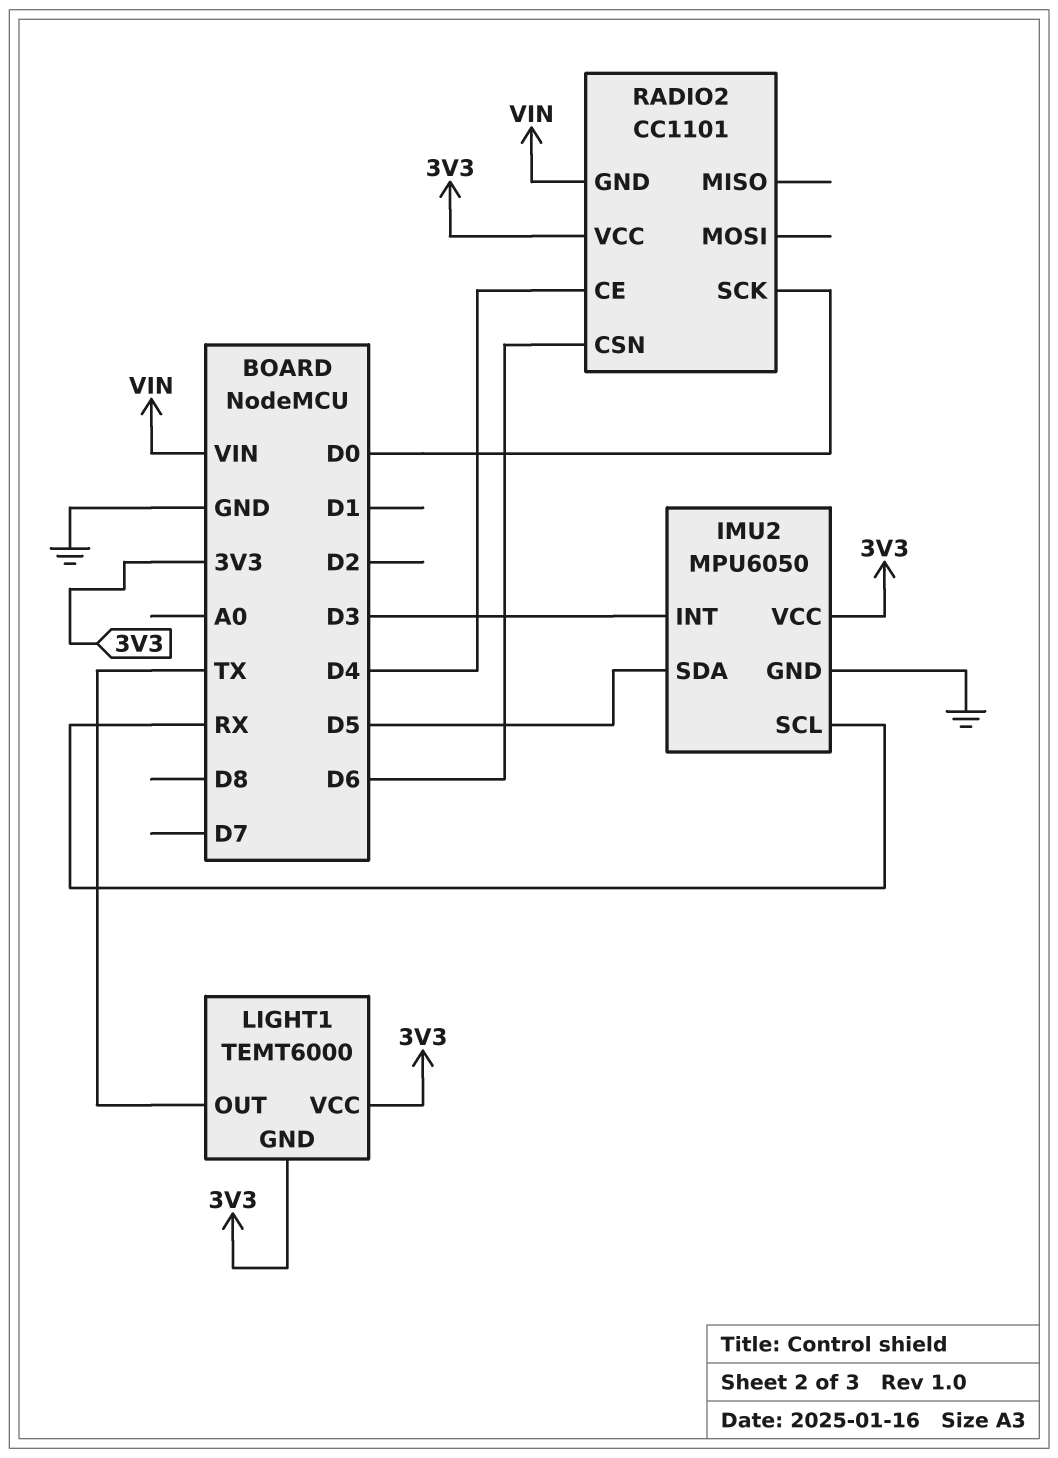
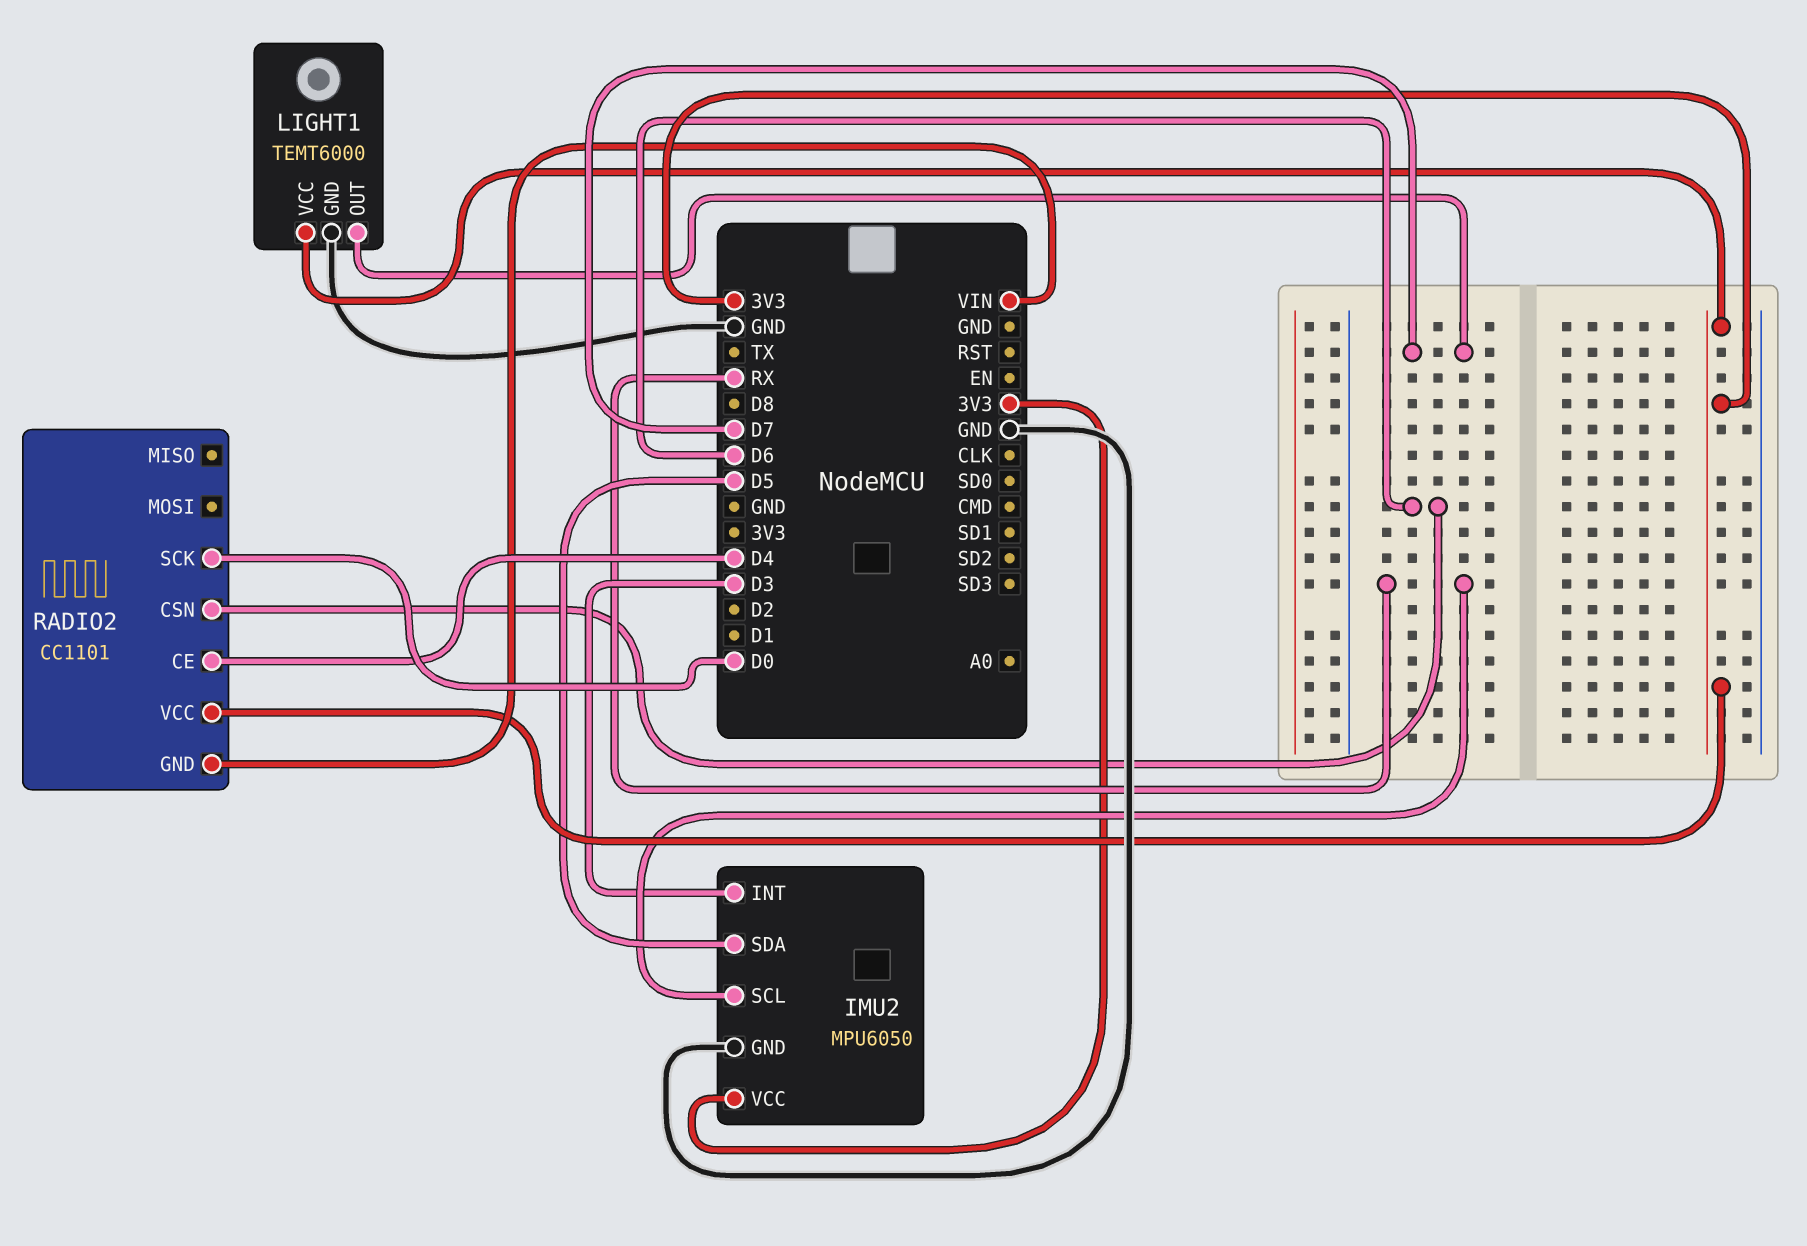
LIGHT1 pin GND: 3V3 -> GND
LIGHT1 pin OUT: TX -> D7

